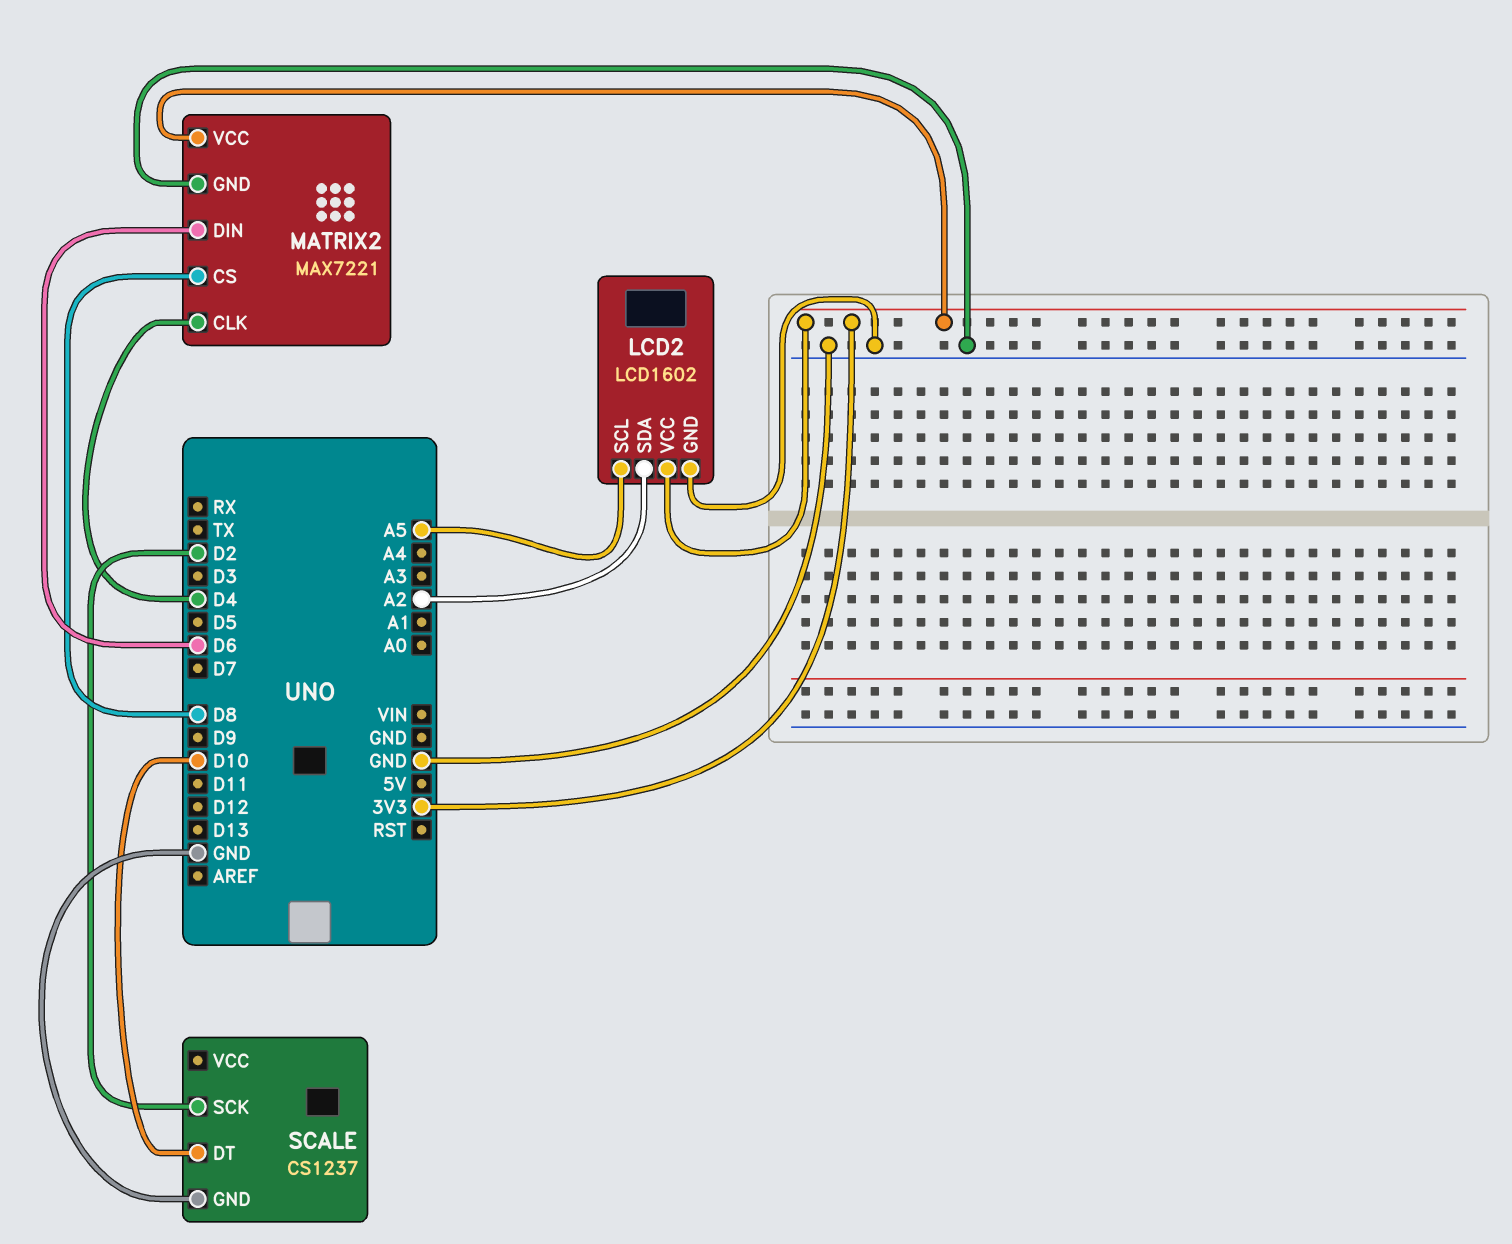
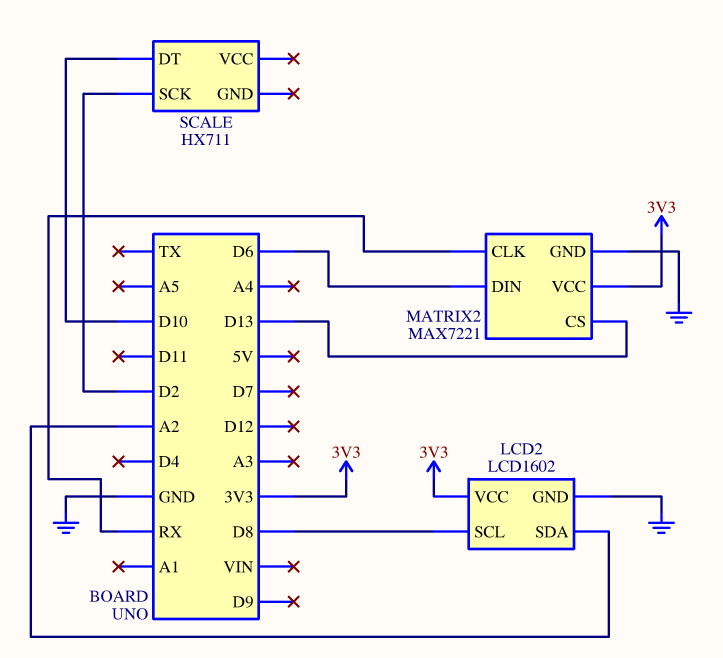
LCD2 pin SCL: A5 -> D8
MATRIX2 pin CLK: D4 -> RX
MATRIX2 pin CS: D8 -> D13
SCALE: CS1237 -> HX711
SCALE pin GND: GND -> none

